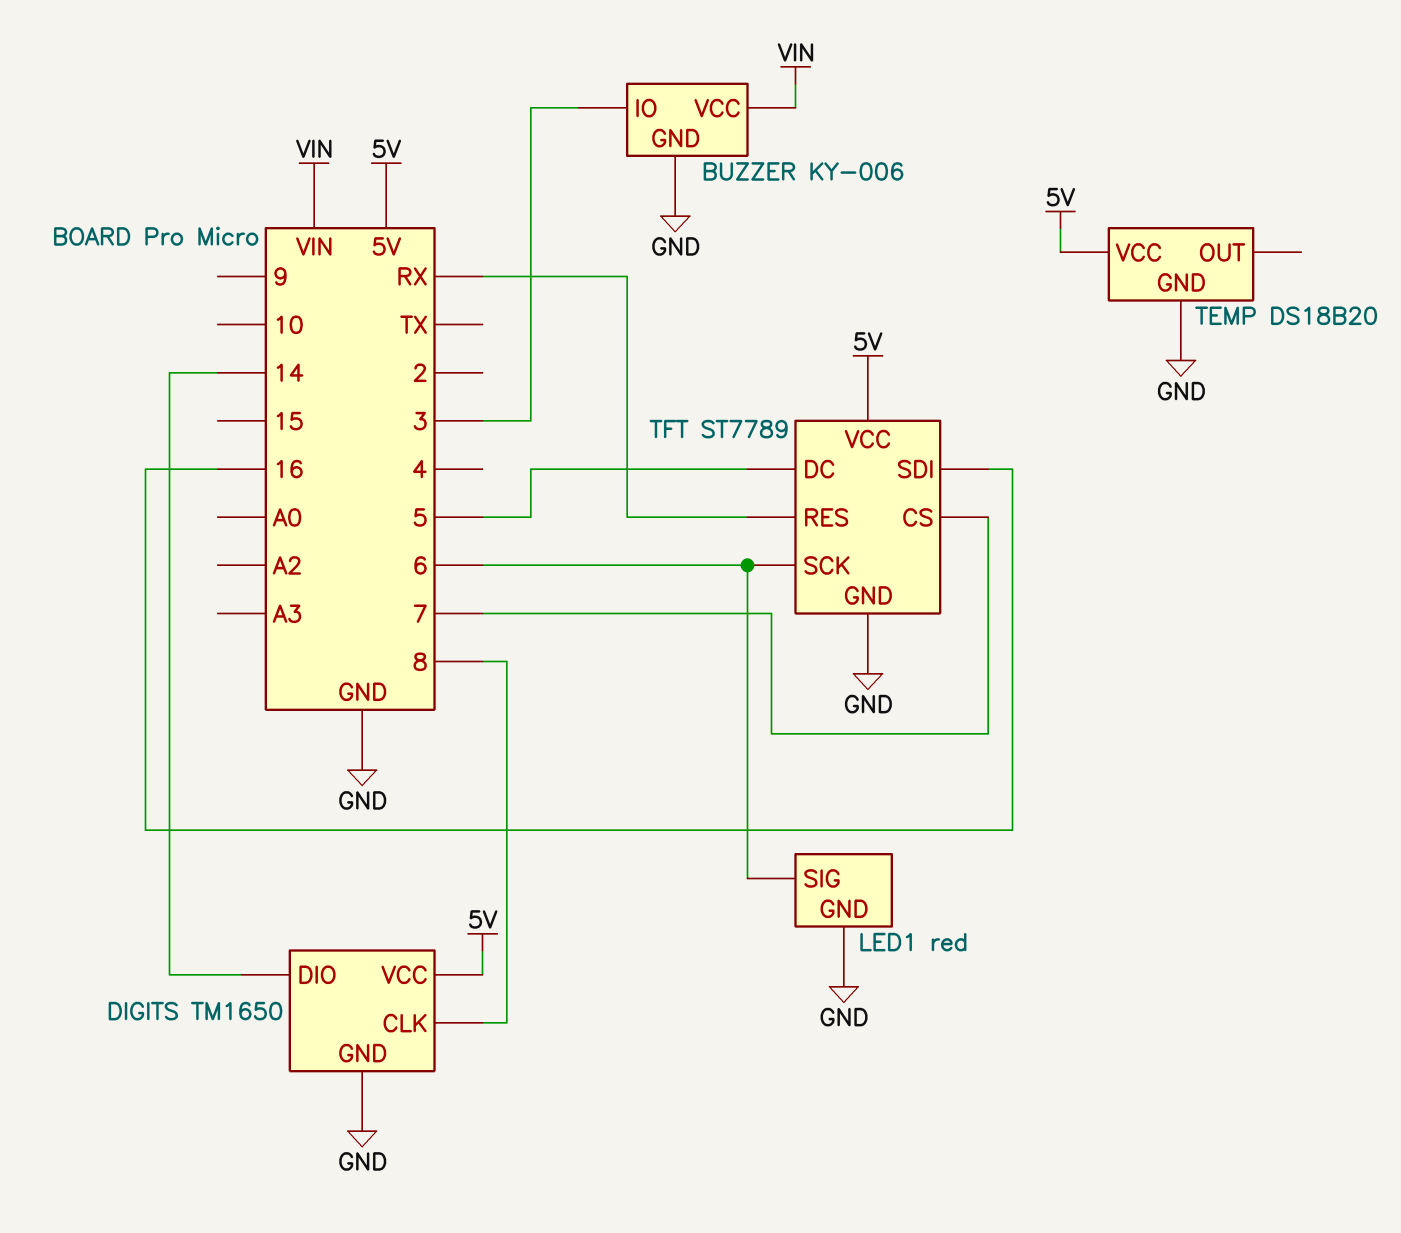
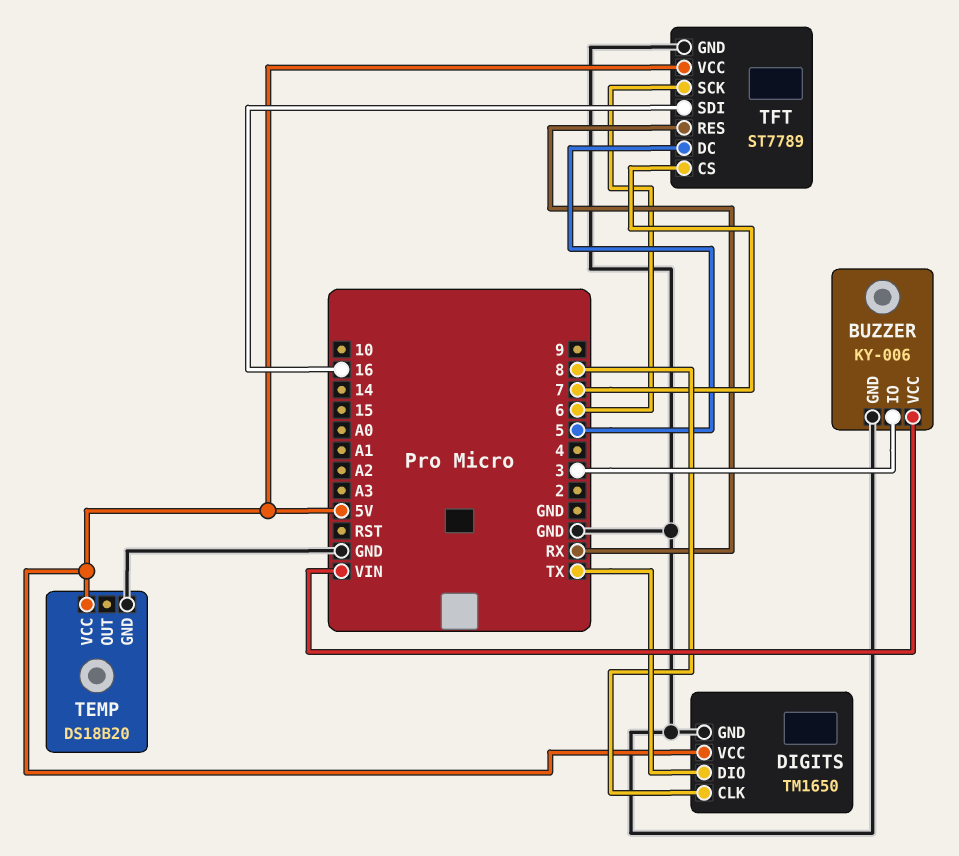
DIGITS pin DIO: 14 -> TX
LED1: red -> none
LED1 pin GND: GND -> none
LED1 pin SIG: 6 -> none

